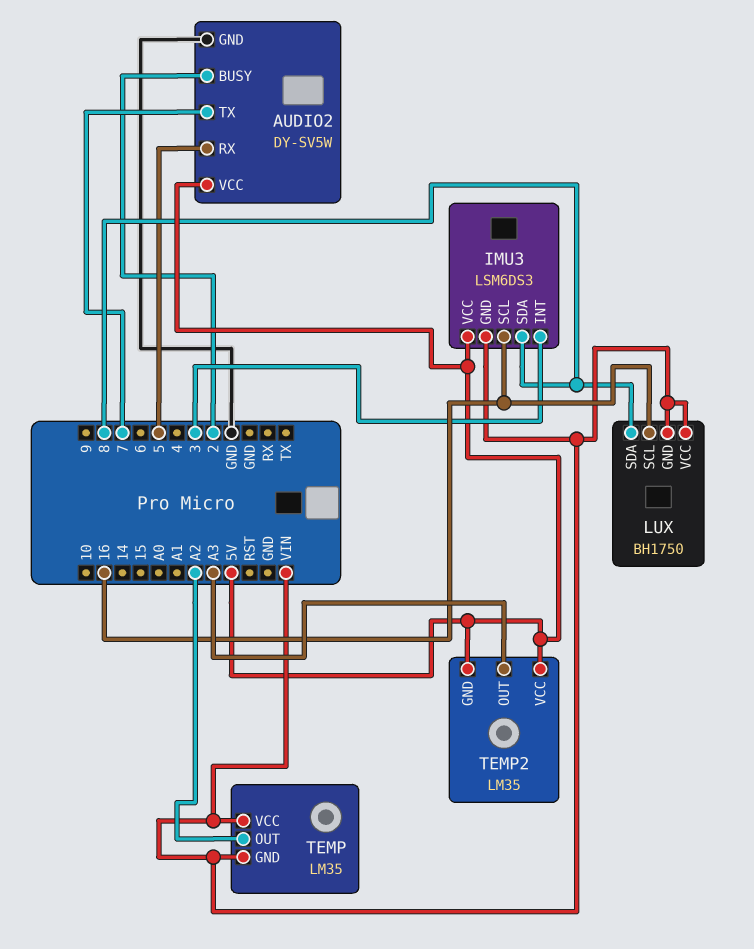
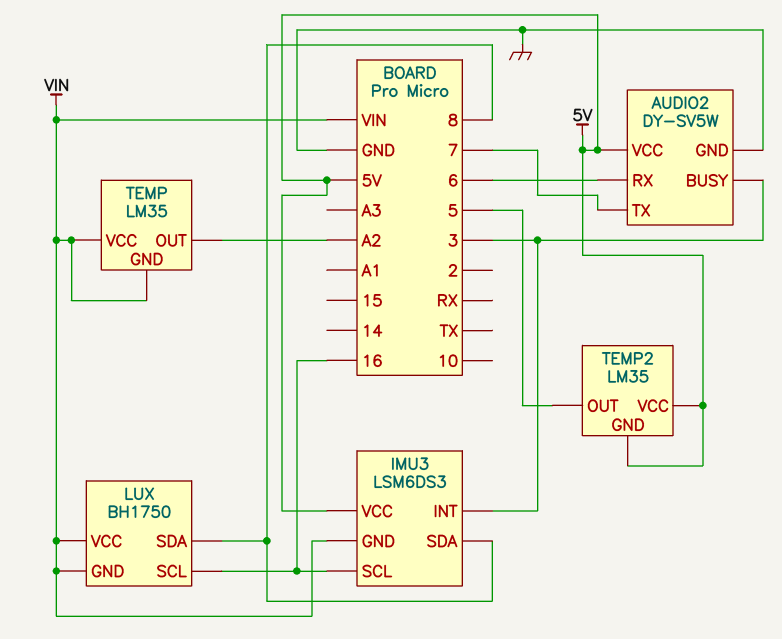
AUDIO2 pin BUSY: 2 -> 3
AUDIO2 pin RX: 5 -> 6
TEMP2 pin OUT: A3 -> 5

